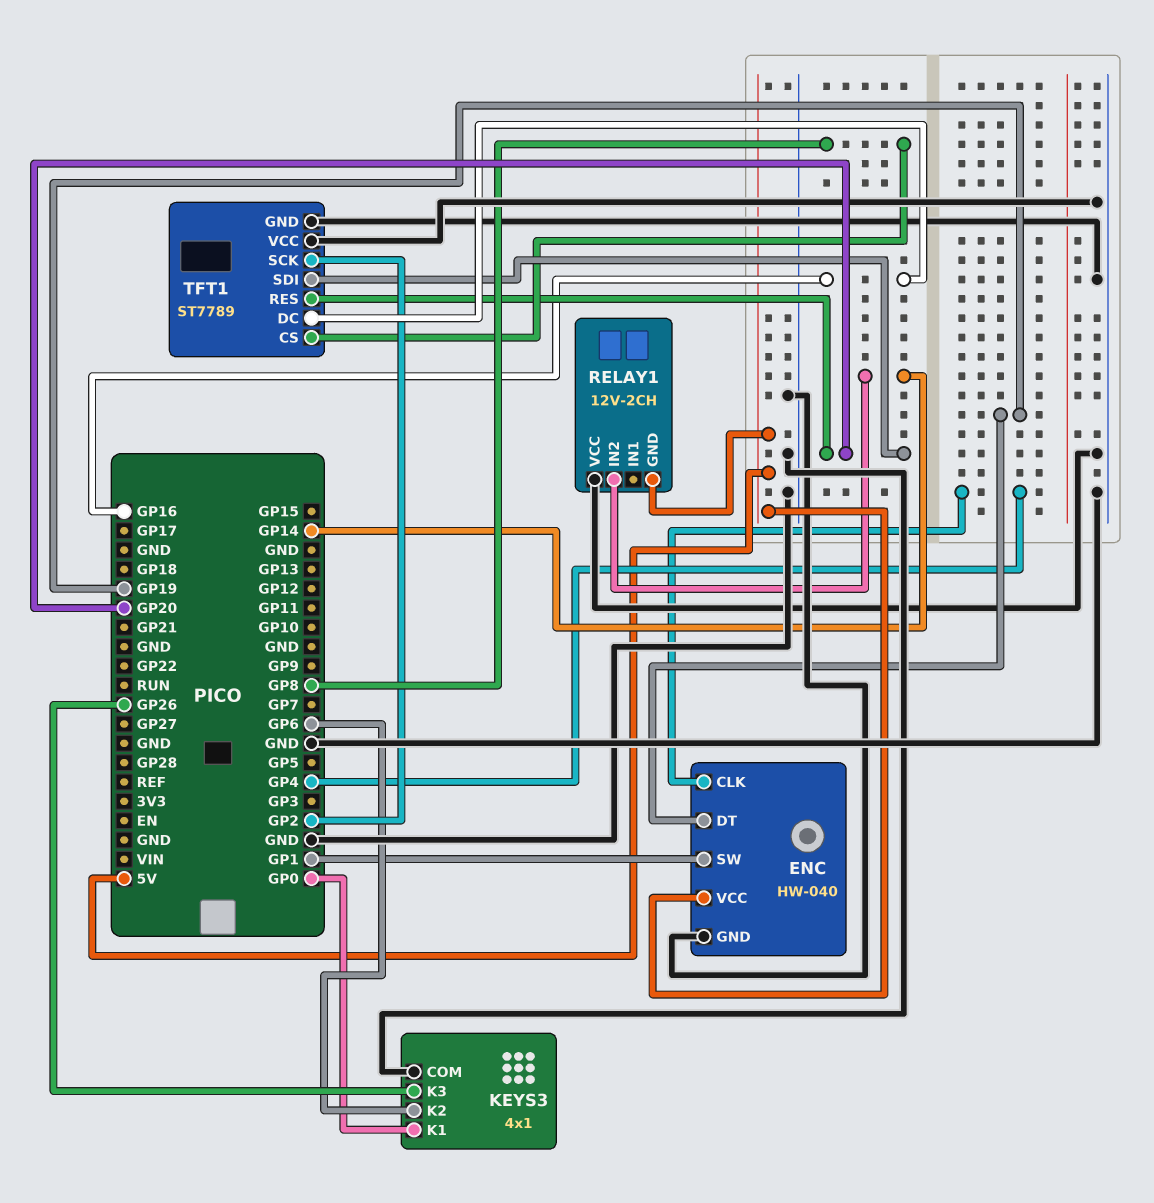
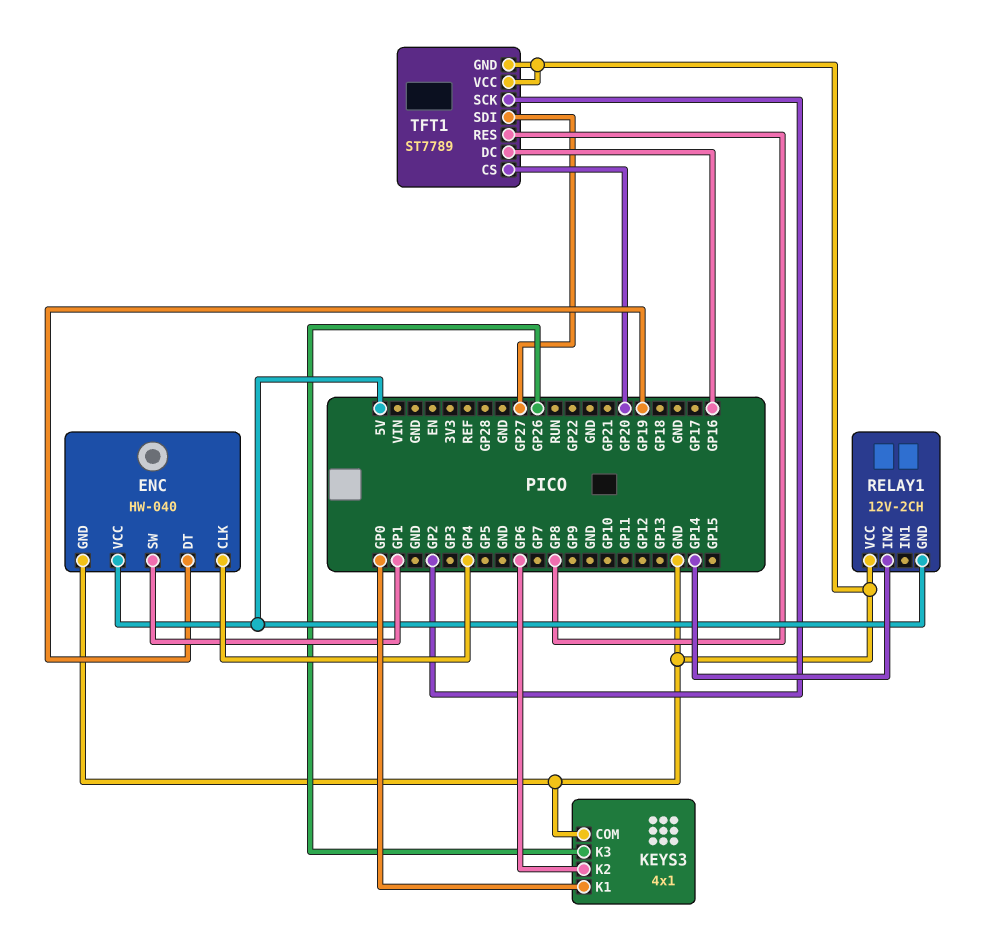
TFT1 pin CS: GP8 -> GP20
TFT1 pin RES: GP20 -> GP8
TFT1 pin SDI: GP20 -> GP27

